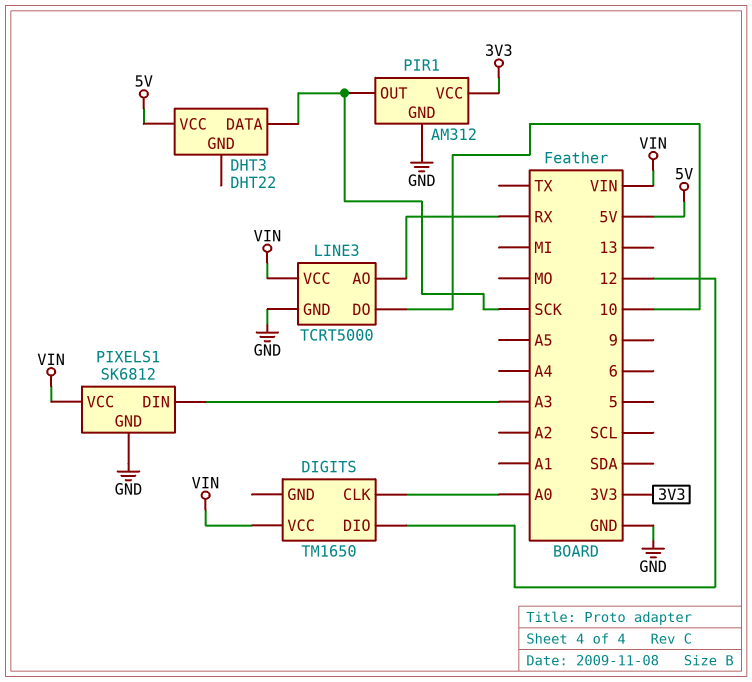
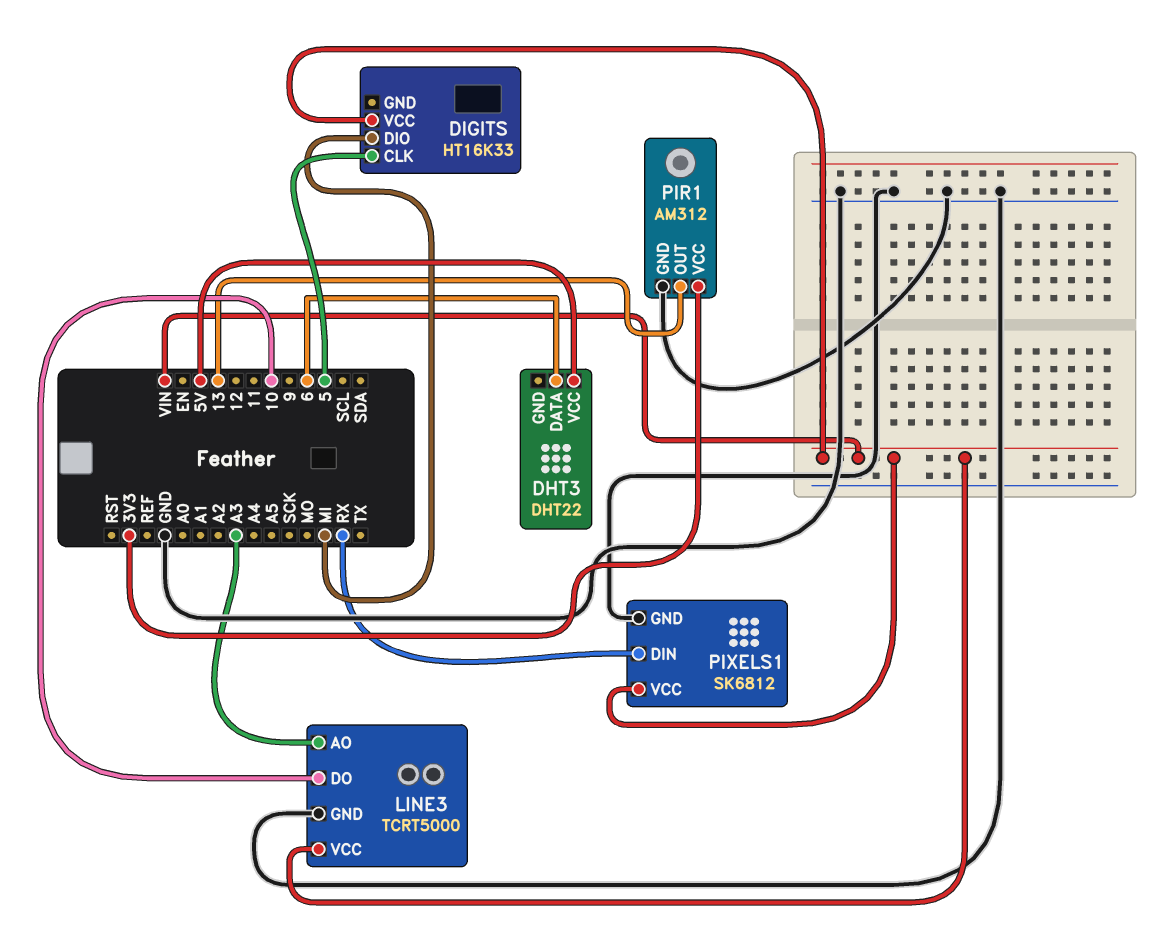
DHT3 pin DATA: SCK -> 6
DIGITS: TM1650 -> HT16K33
DIGITS pin CLK: A0 -> 5
DIGITS pin DIO: 12 -> MI
LINE3 pin AO: RX -> A3
PIR1 pin OUT: SCK -> 13
PIXELS1 pin DIN: A3 -> RX

